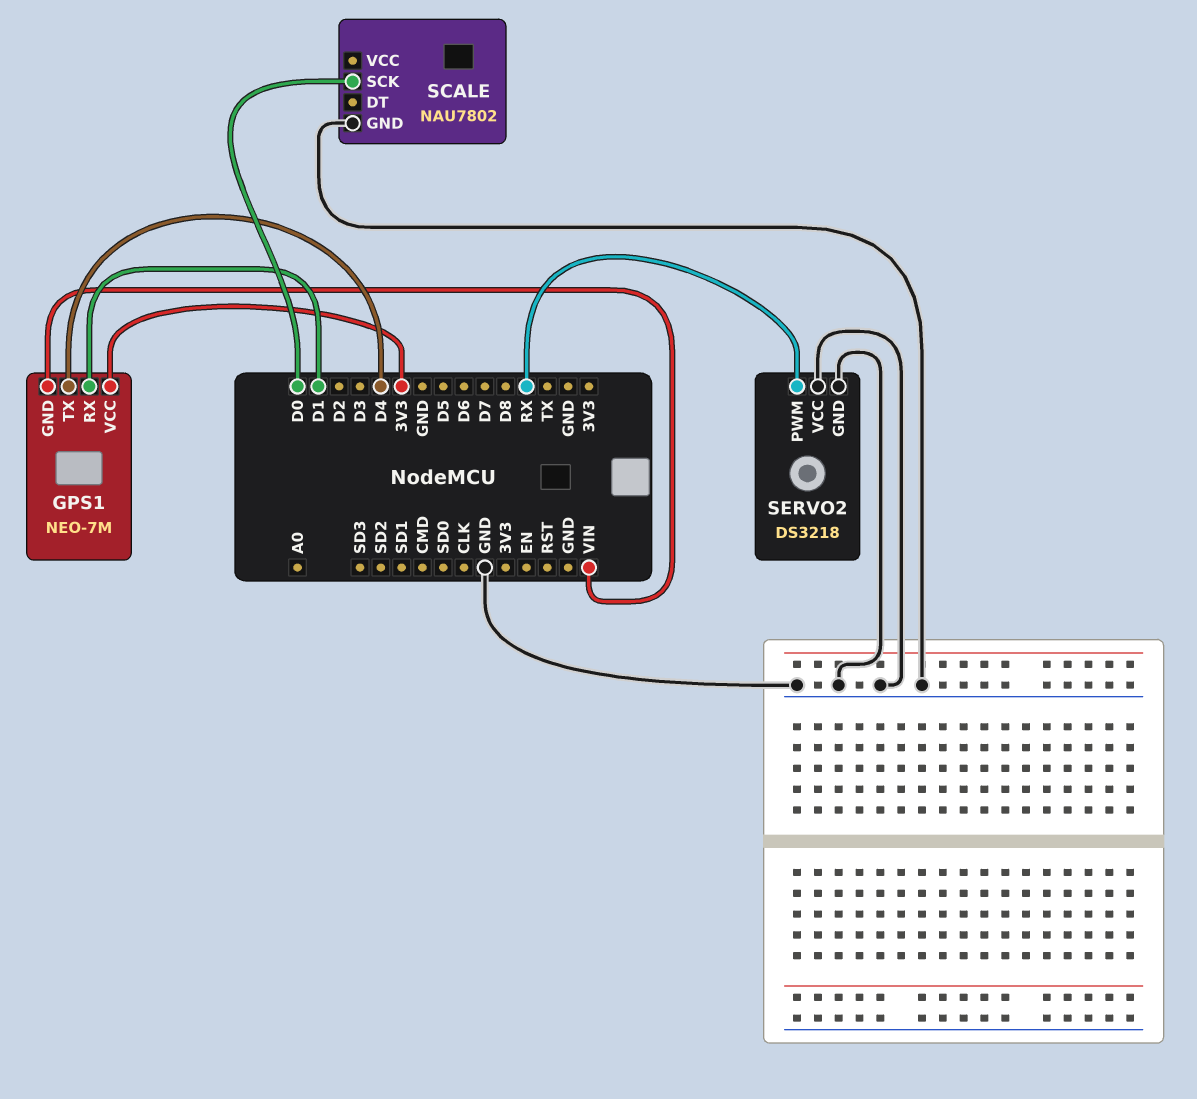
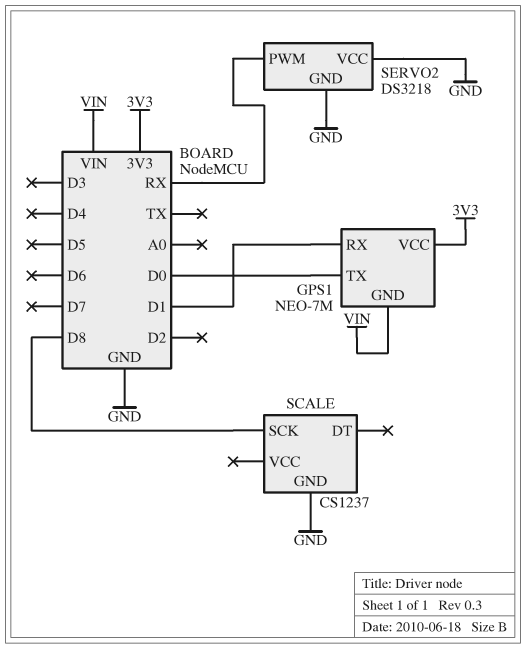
GPS1 pin TX: D4 -> D0
SCALE: NAU7802 -> CS1237
SCALE pin SCK: D0 -> D8

